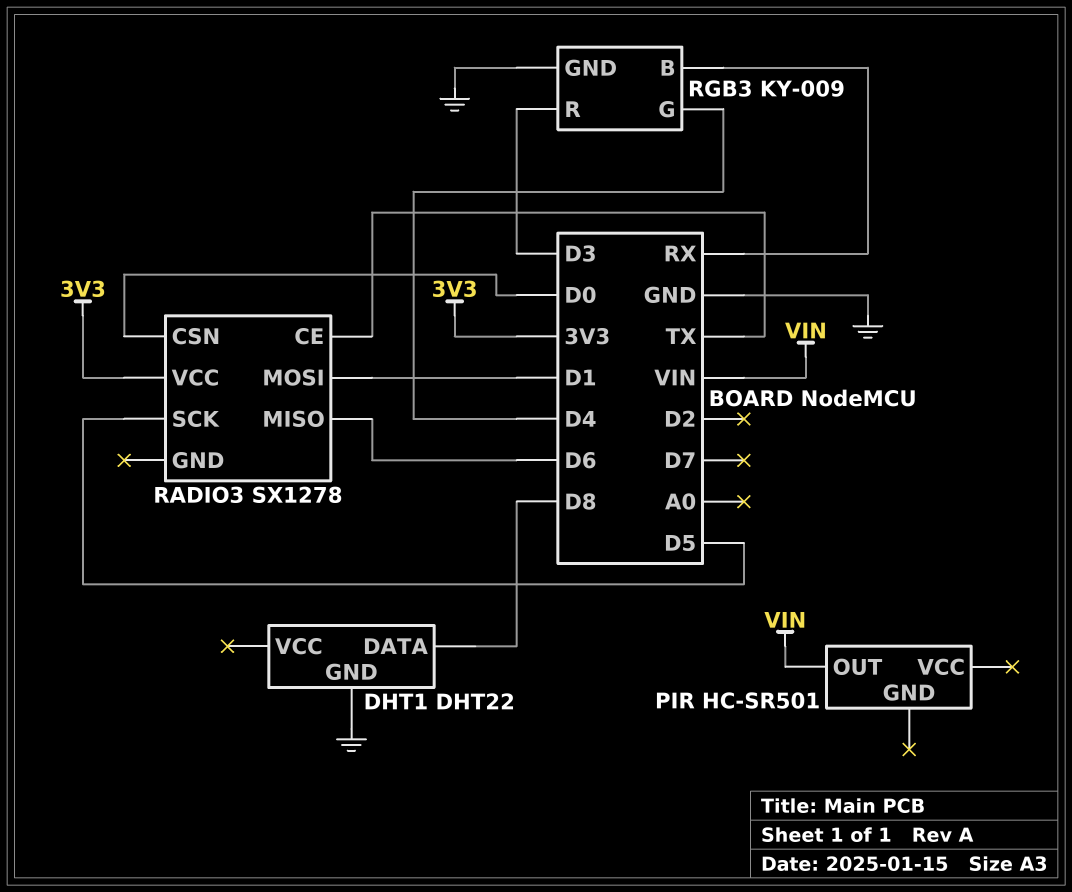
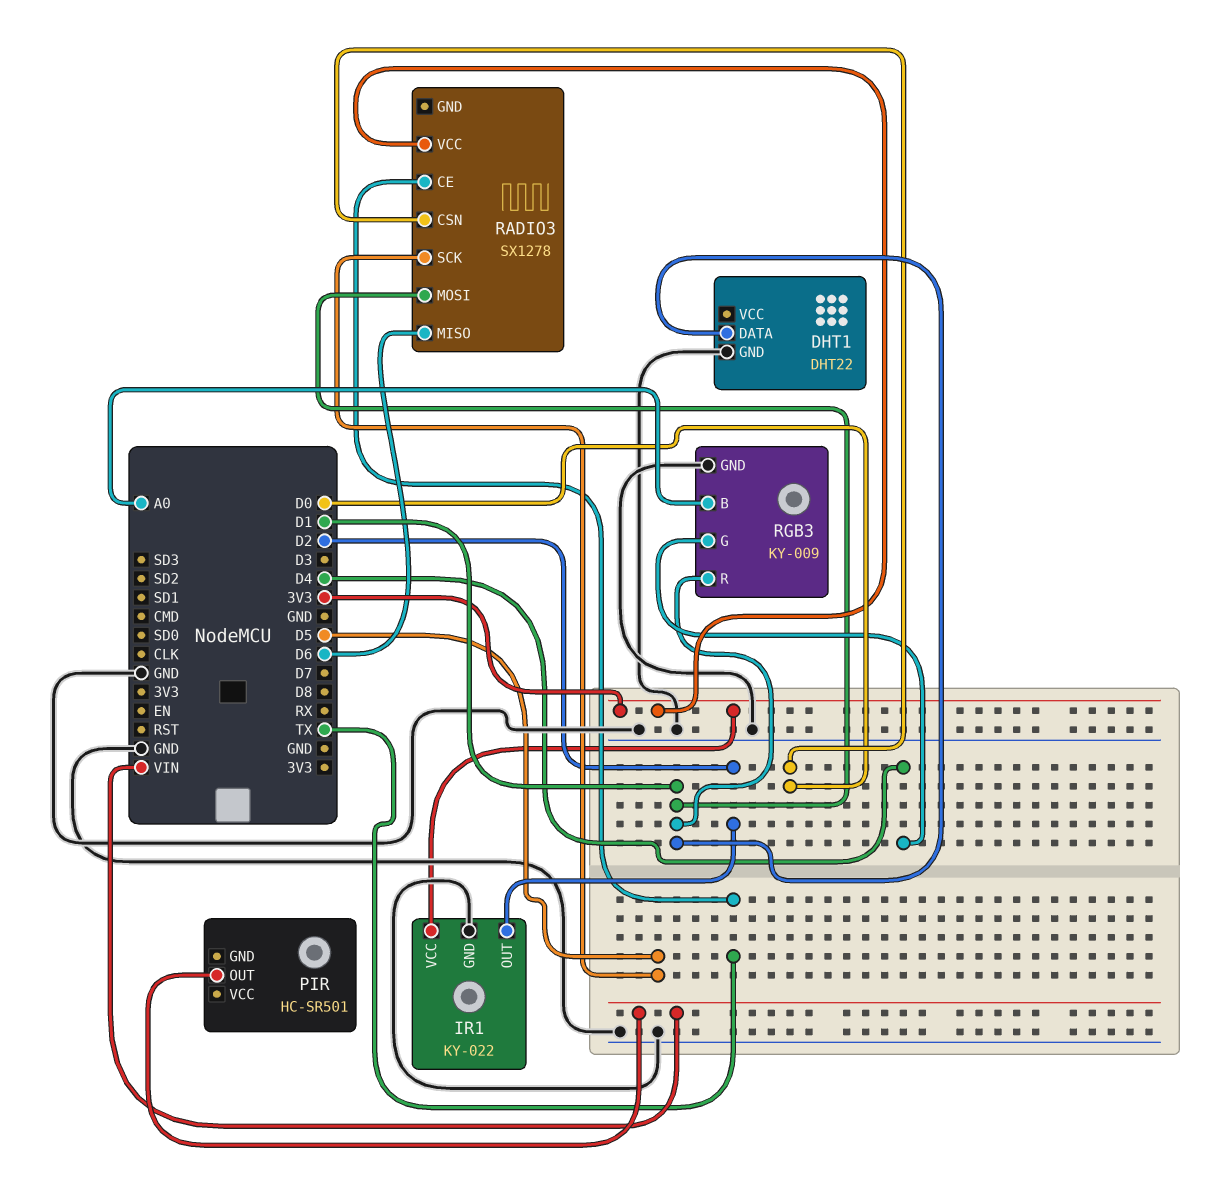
DHT1 pin DATA: D8 -> D1
IR1: none -> KY-022
IR1 pin GND: none -> GND
IR1 pin OUT: none -> D2
IR1 pin VCC: none -> 3V3
RGB3 pin B: RX -> A0
RGB3 pin R: D3 -> D1

